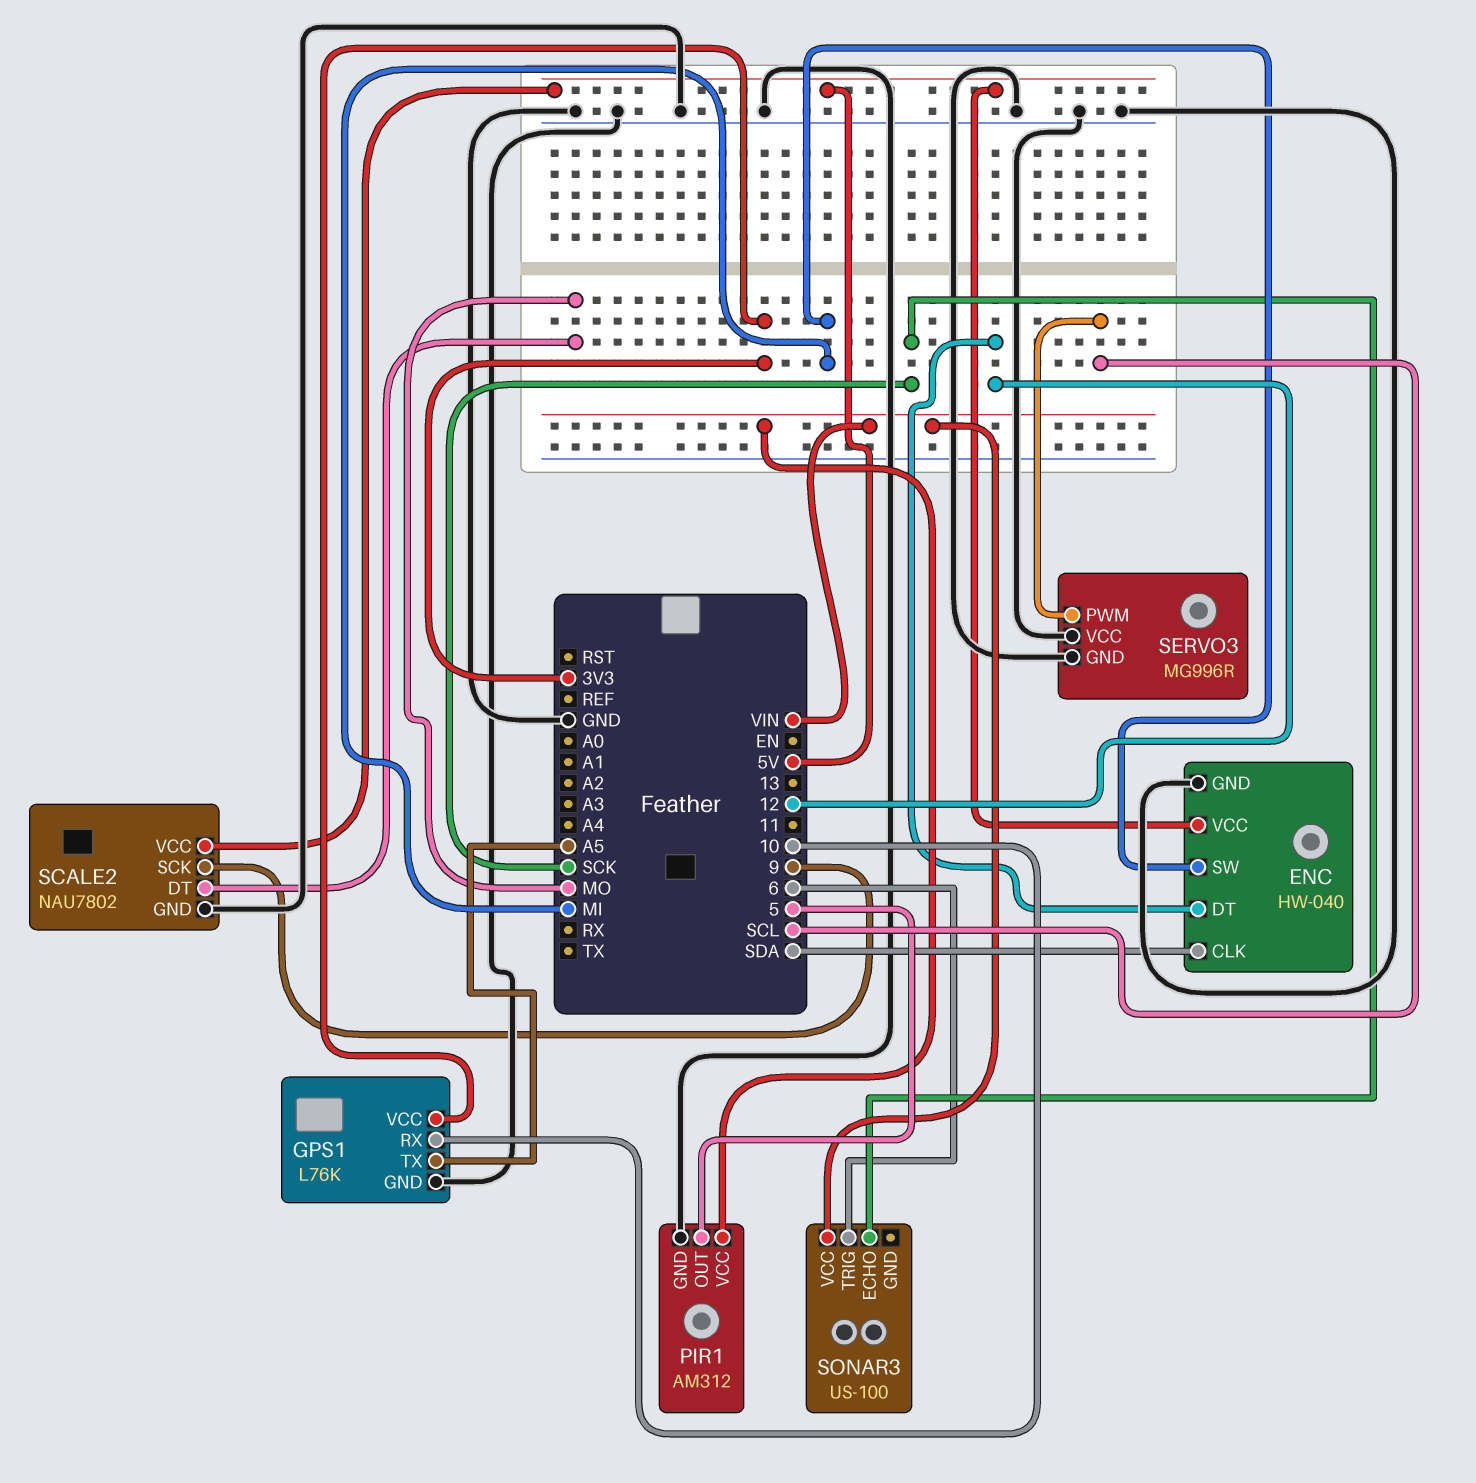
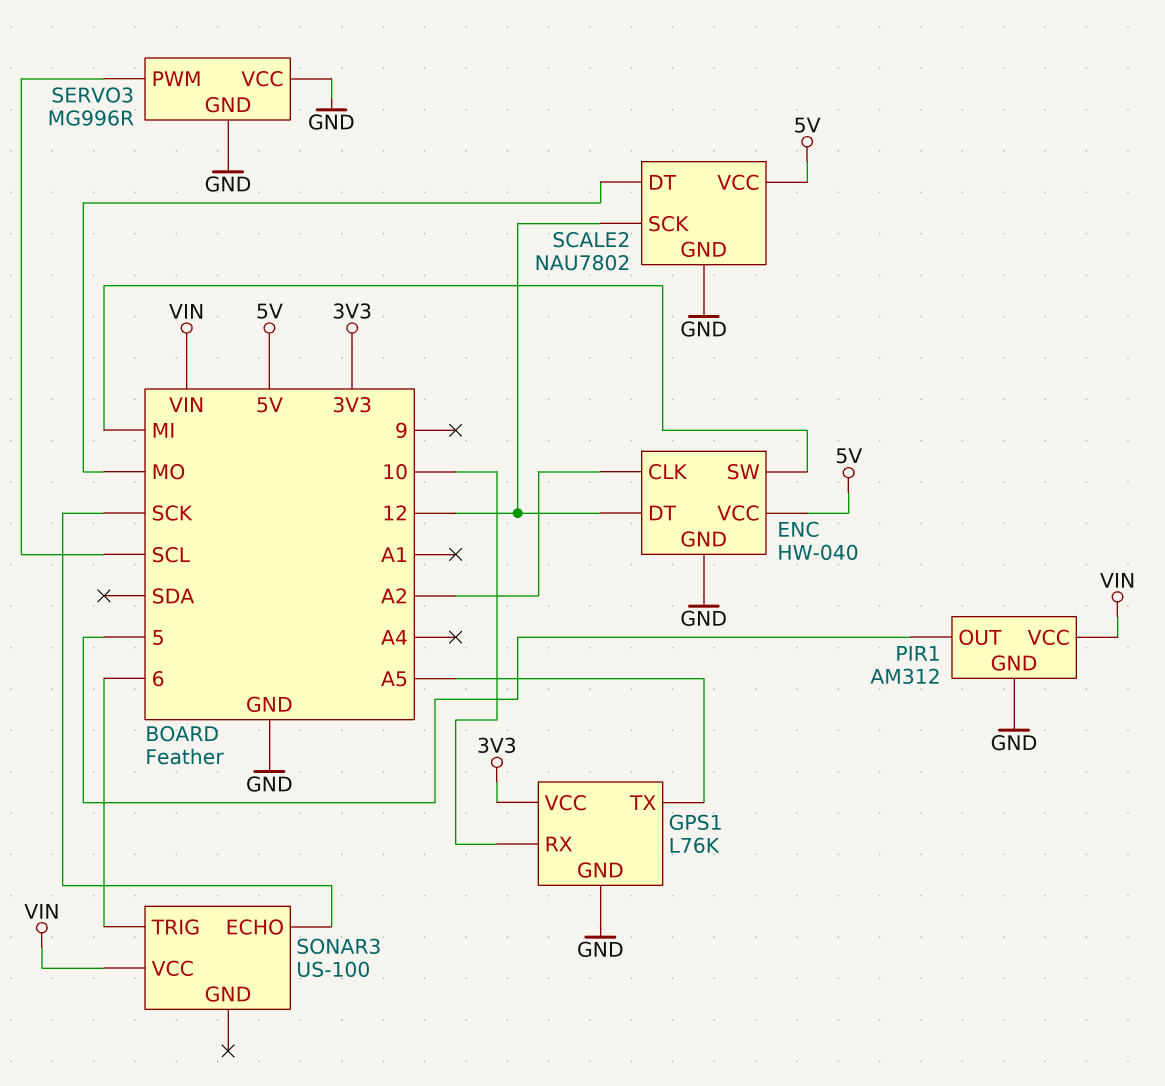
ENC pin CLK: SDA -> A2
SCALE2 pin SCK: 9 -> 12

